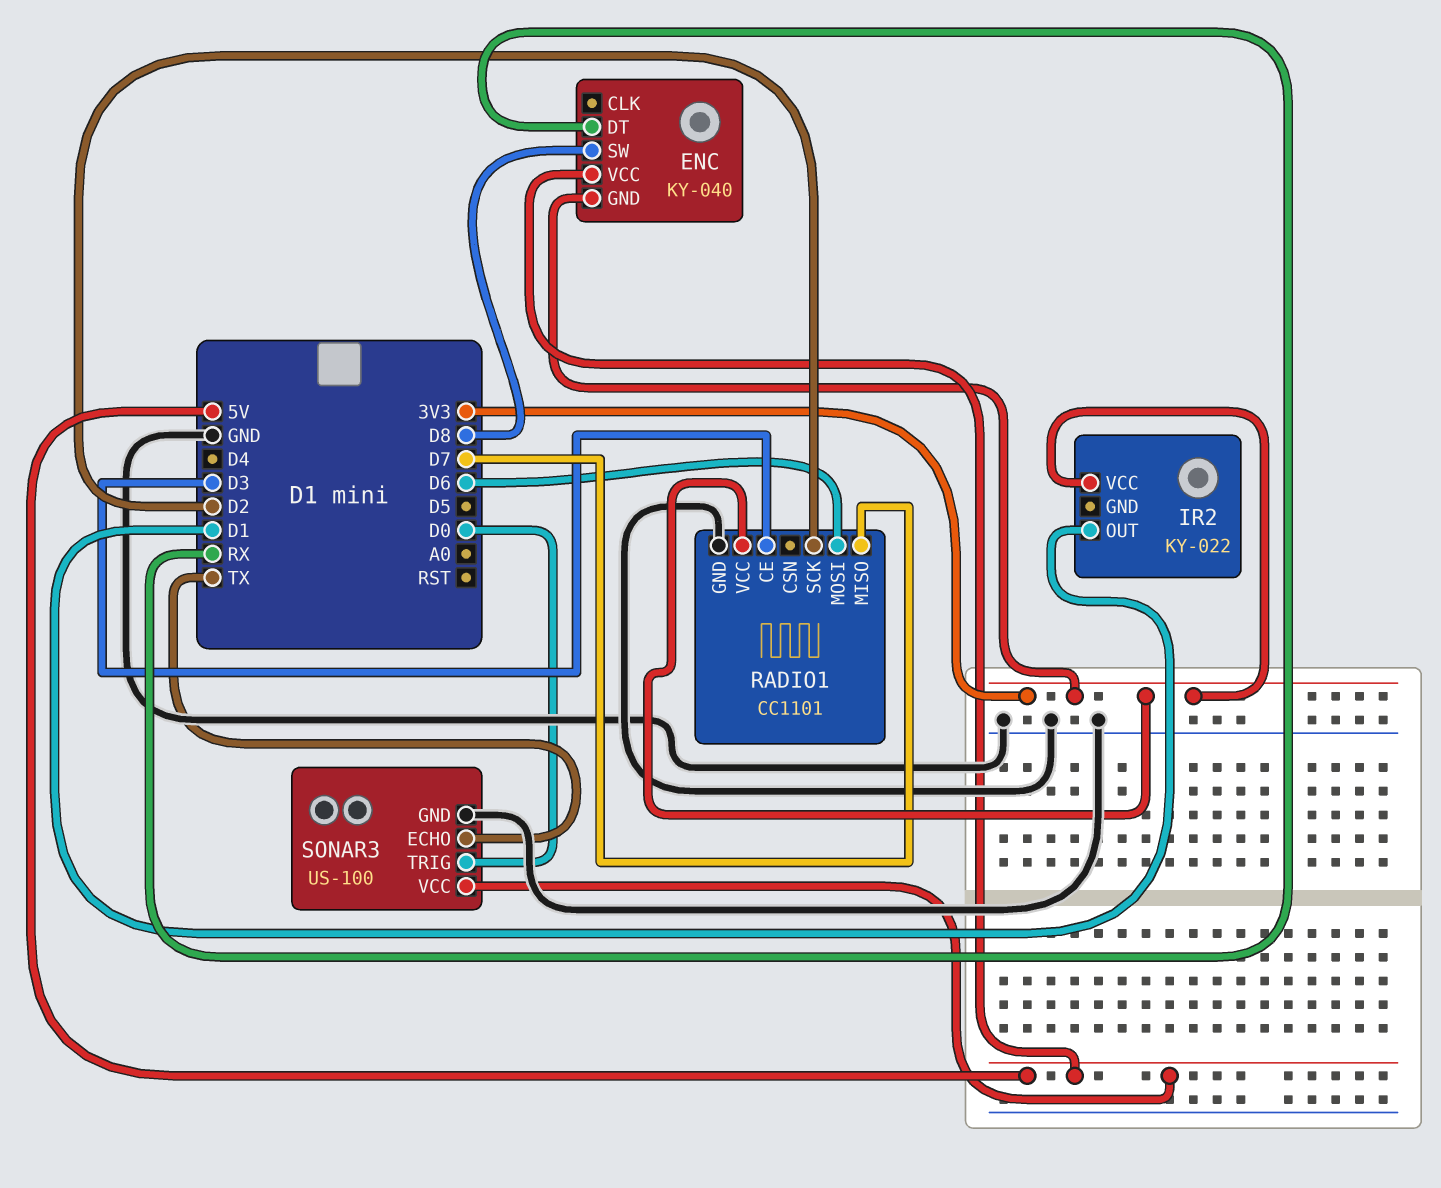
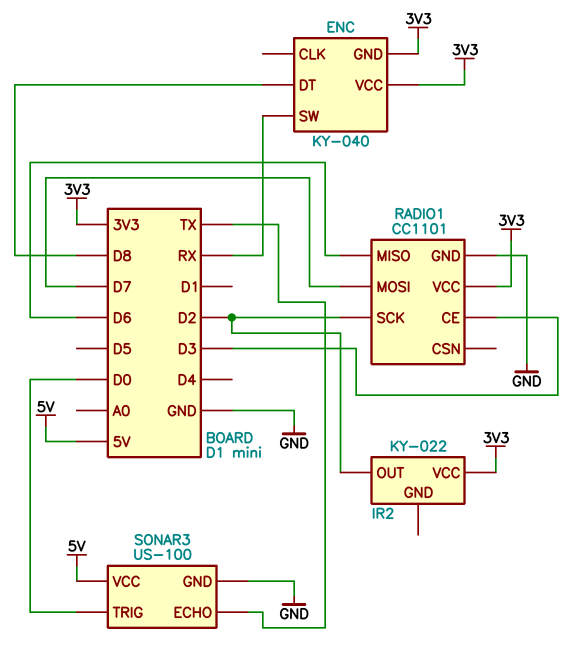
ENC pin DT: RX -> D8
ENC pin SW: D8 -> RX
ENC pin VCC: 5V -> 3V3
IR2 pin OUT: D1 -> D2
RADIO1 pin MISO: D7 -> D6
RADIO1 pin MOSI: D6 -> D7

